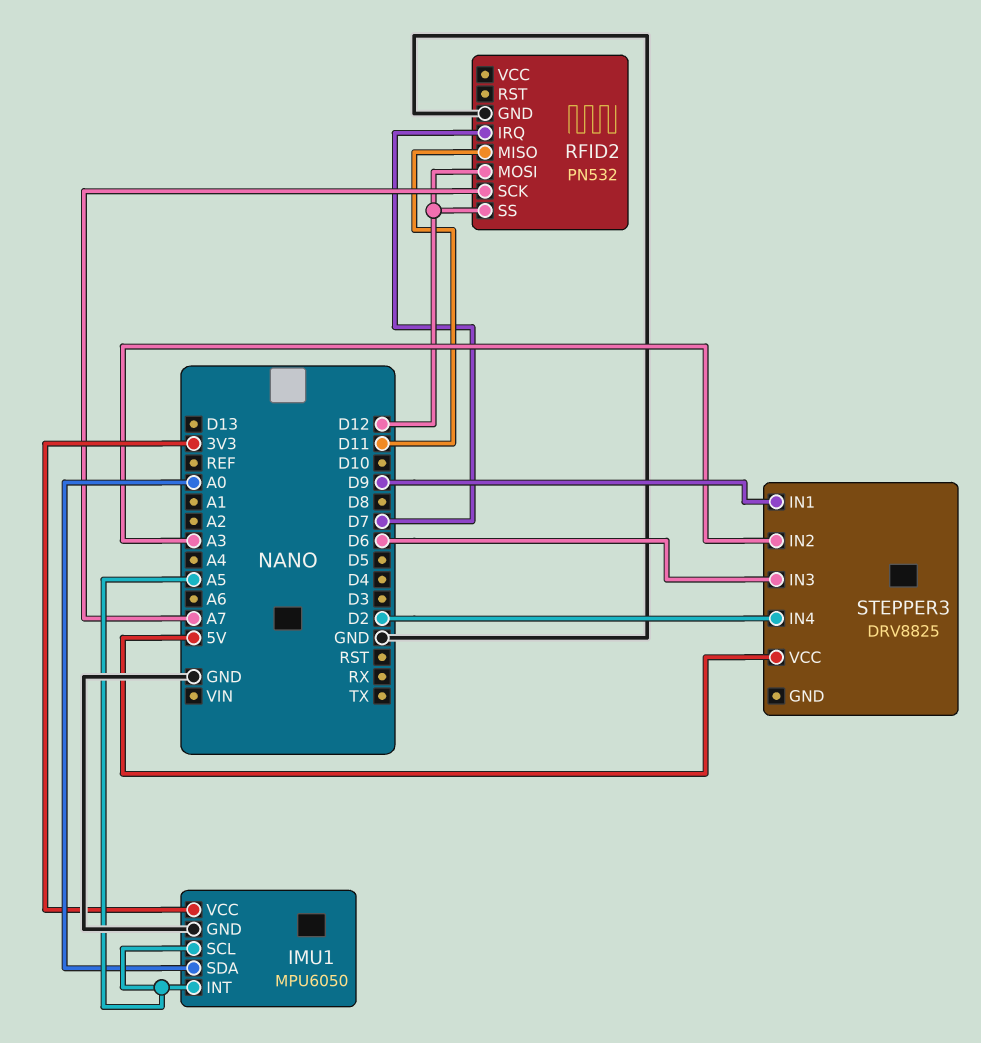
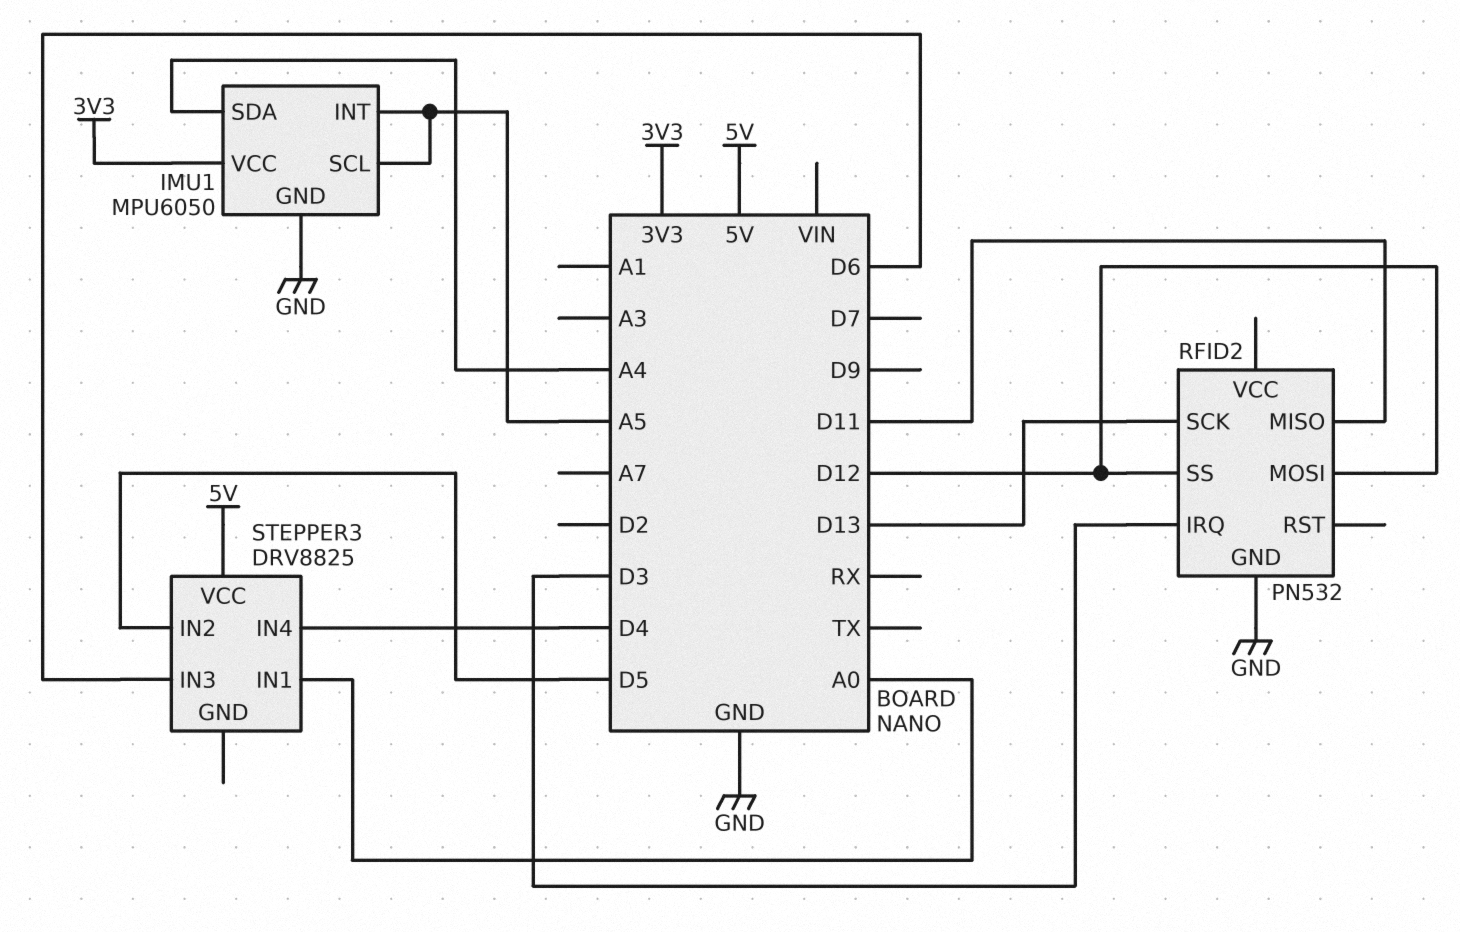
IMU1 pin SDA: A0 -> A4
RFID2 pin IRQ: D7 -> D3
RFID2 pin SCK: A7 -> D13
STEPPER3 pin IN1: D9 -> A0
STEPPER3 pin IN2: A3 -> D5
STEPPER3 pin IN4: D2 -> D4

